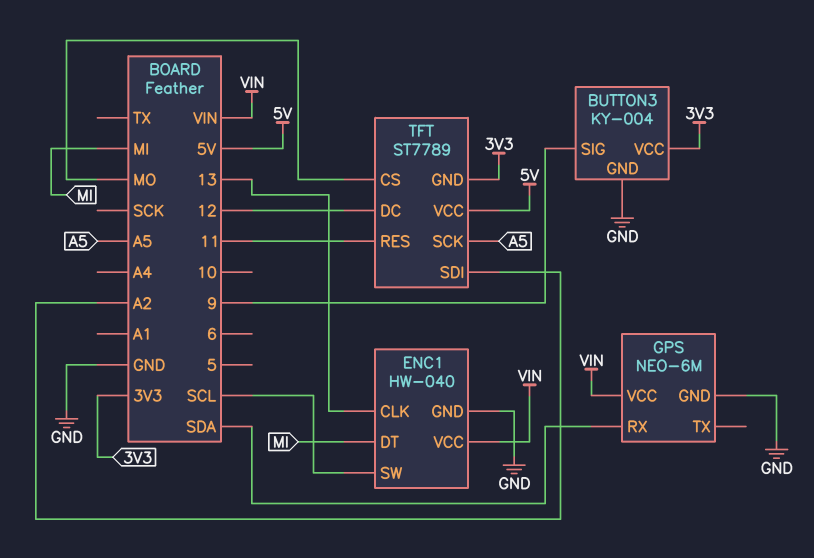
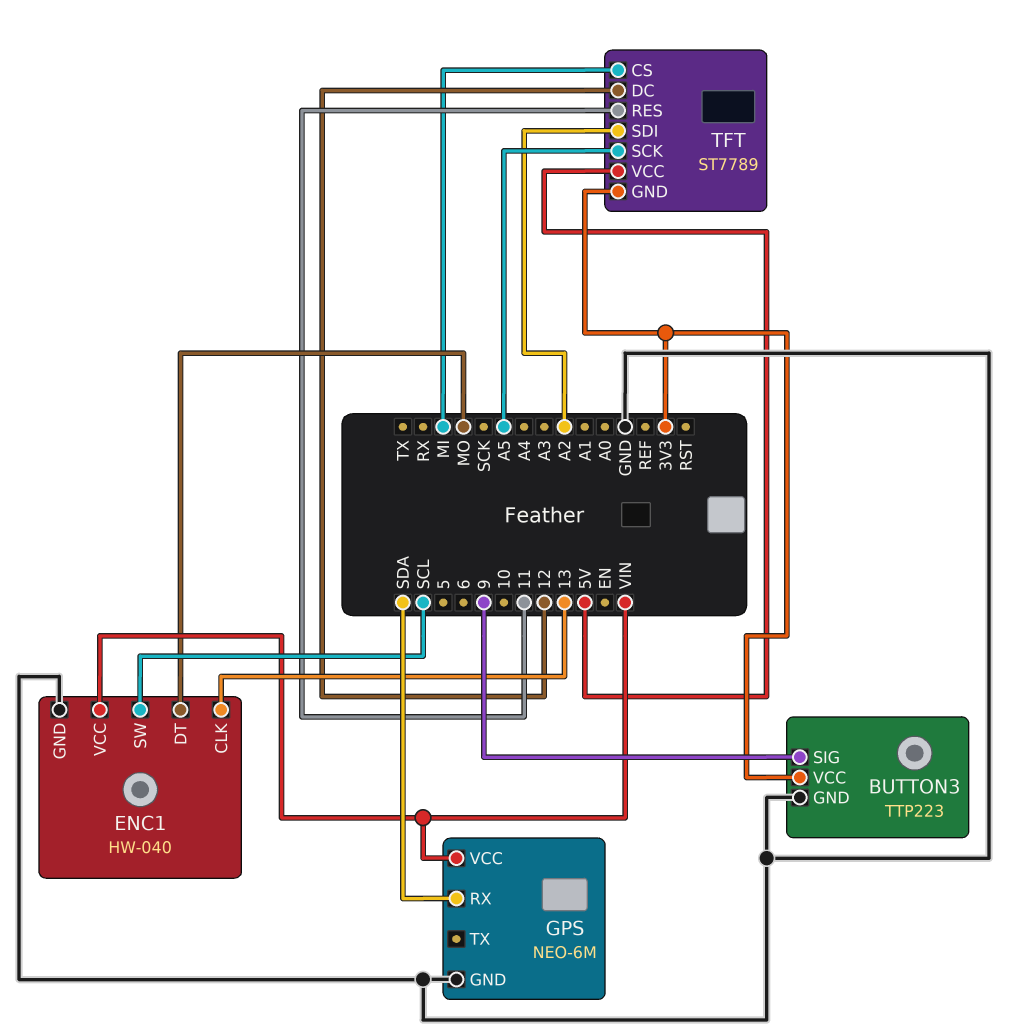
BUTTON3: KY-004 -> TTP223
ENC1 pin DT: MI -> MO
TFT pin CS: MO -> MI

